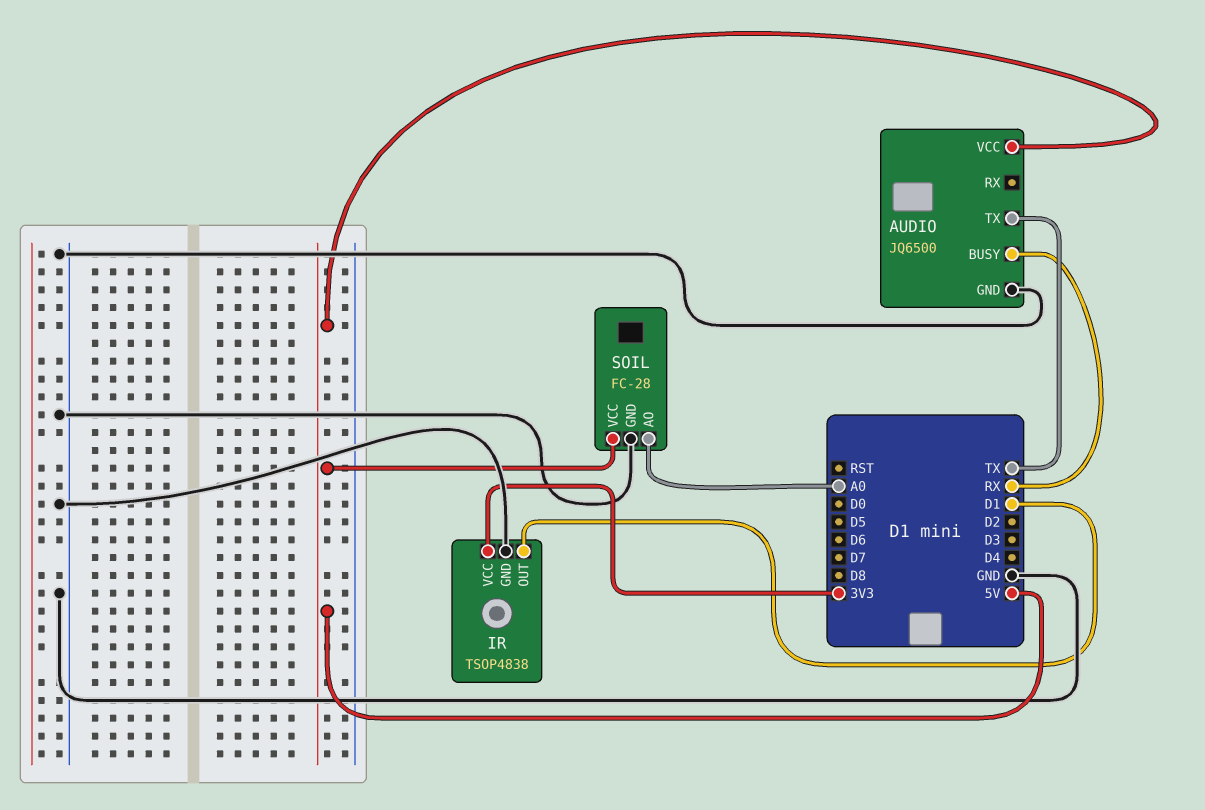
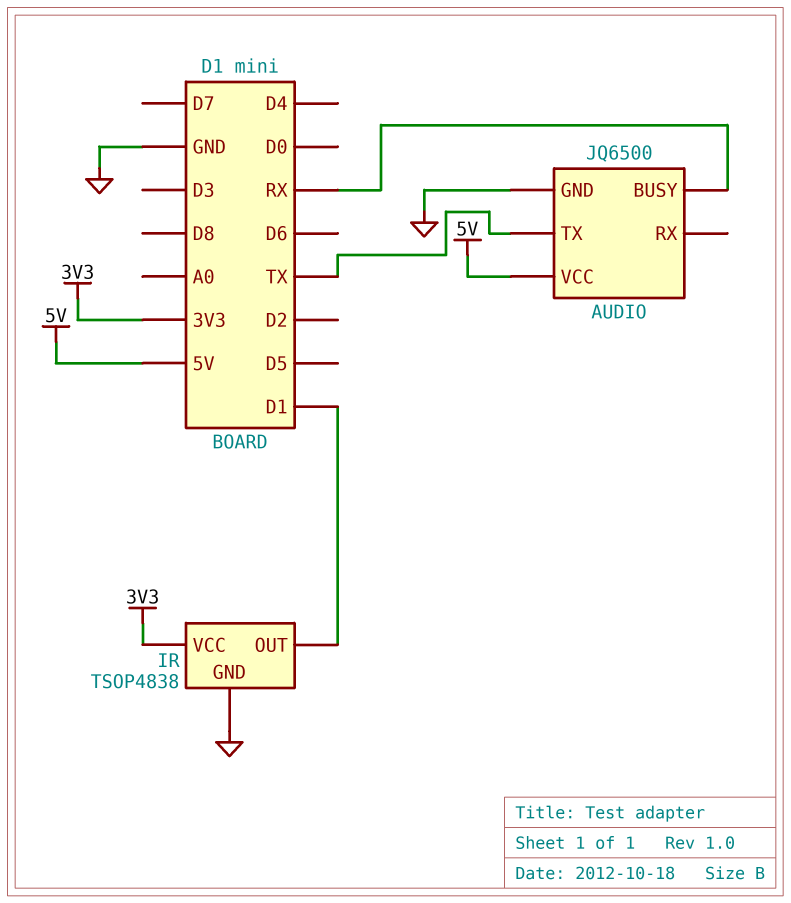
SOIL: FC-28 -> none
SOIL pin AO: A0 -> none
SOIL pin GND: GND -> none
SOIL pin VCC: 5V -> none

